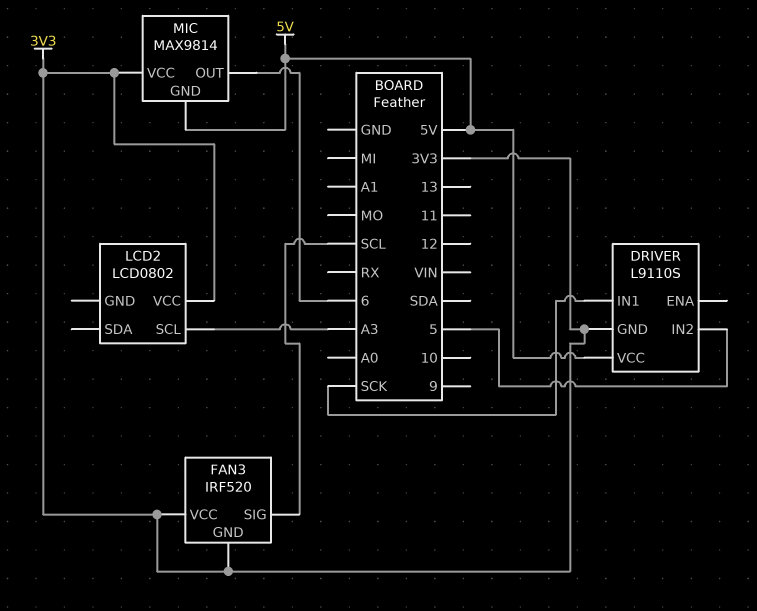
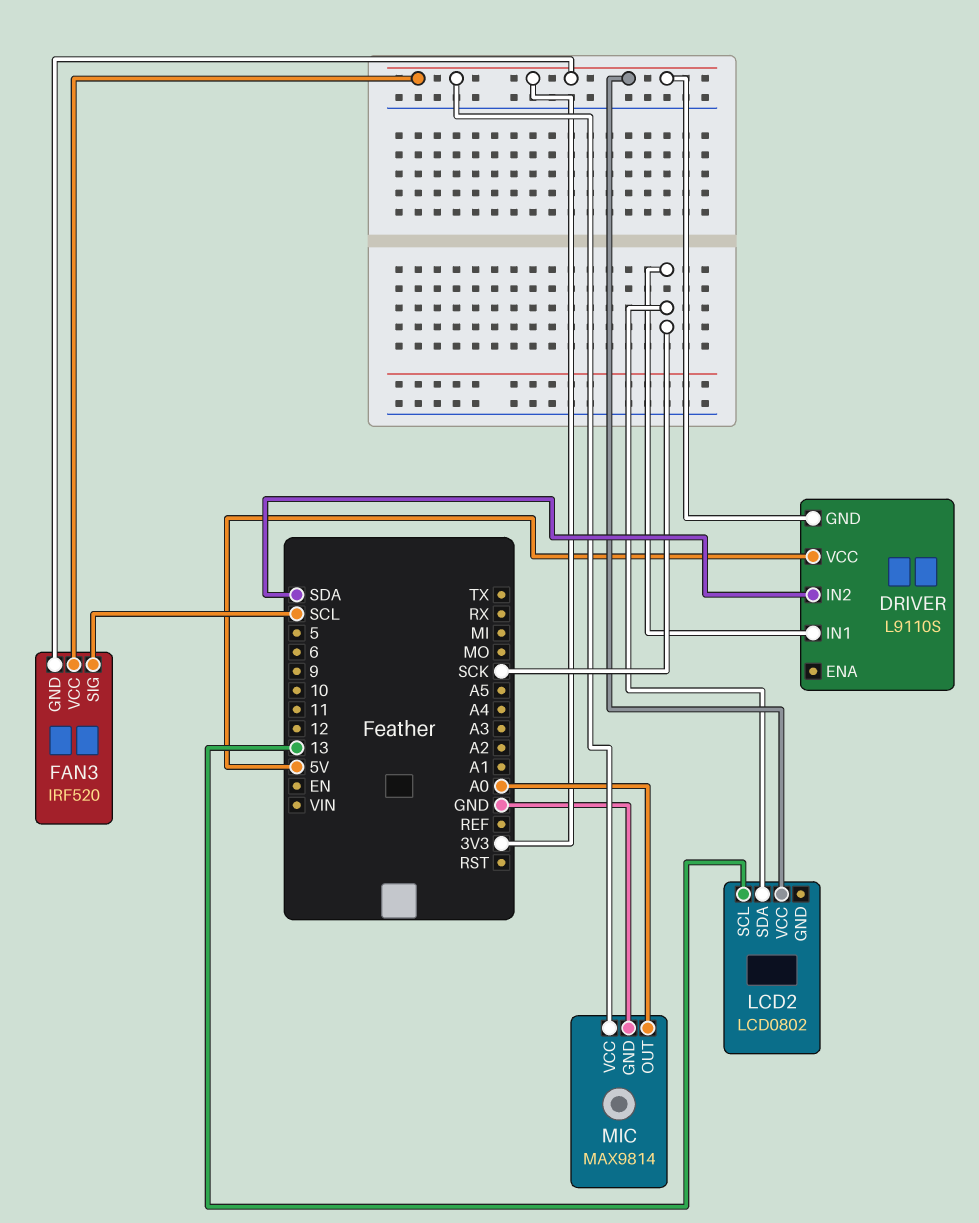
DRIVER pin IN2: 5 -> SDA
LCD2 pin SCL: A3 -> 13
LCD2 pin SDA: none -> SCK
MIC pin GND: 5V -> GND
MIC pin OUT: 6 -> A0

